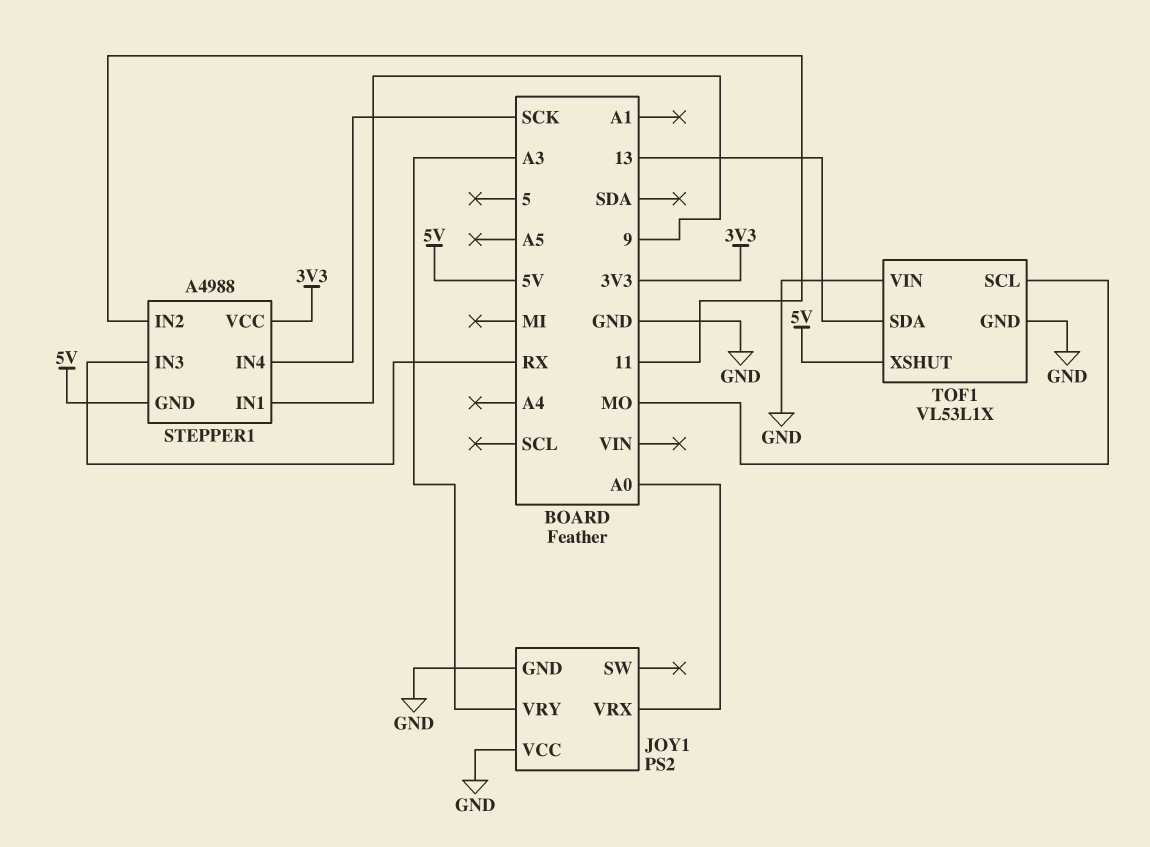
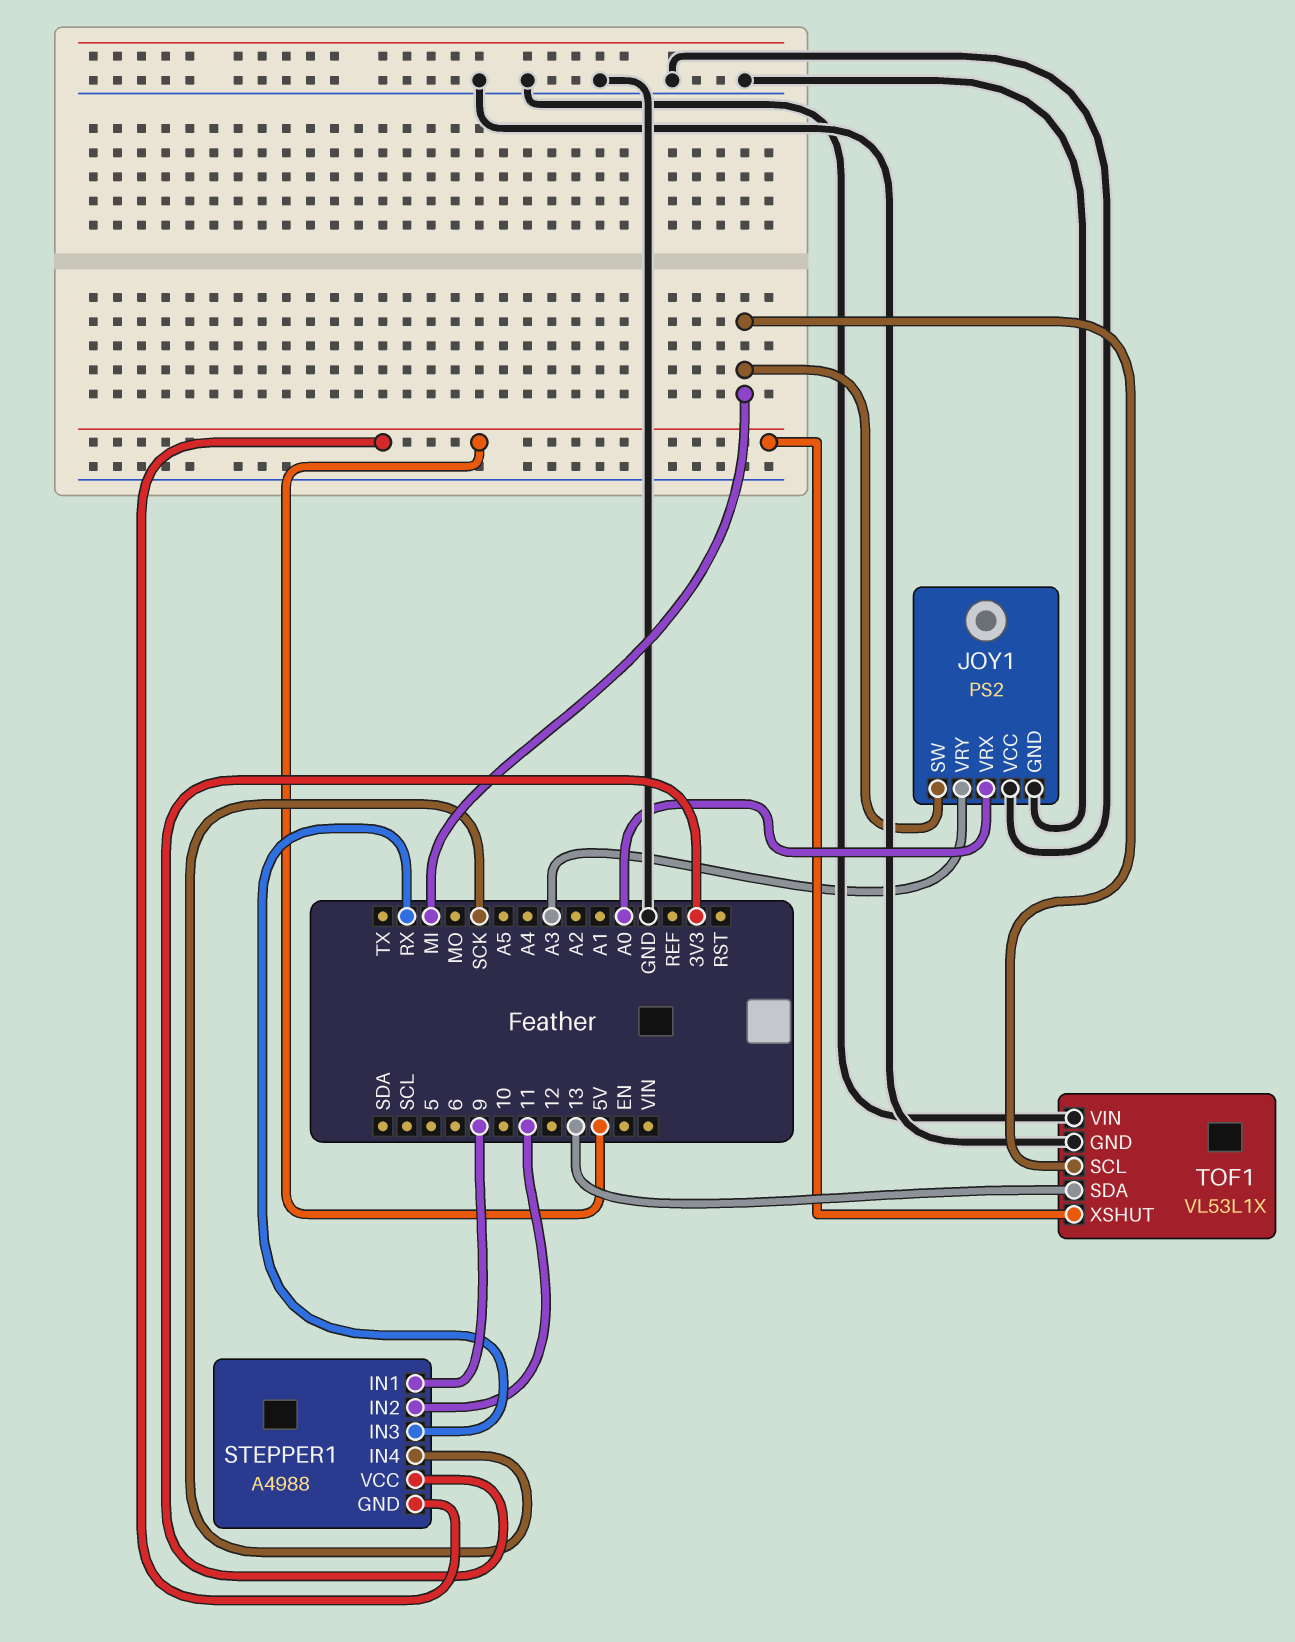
JOY1 pin SW: none -> MI
TOF1 pin SCL: MO -> MI

